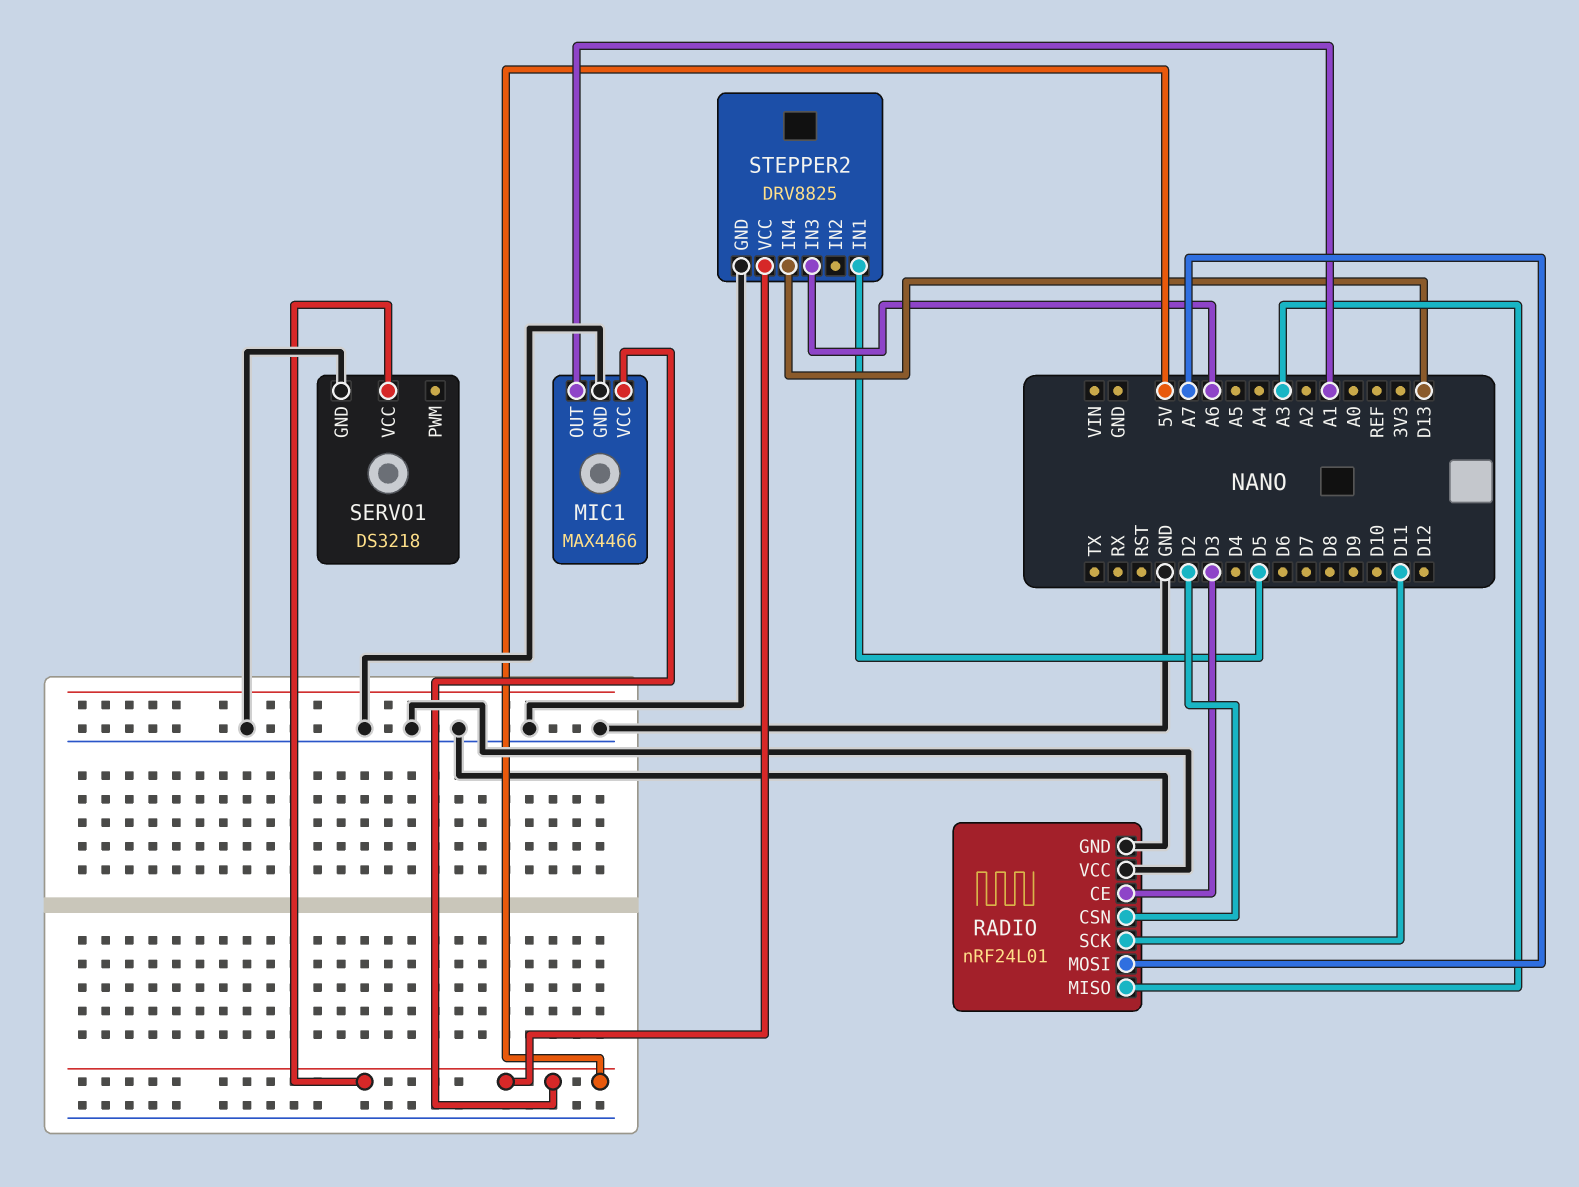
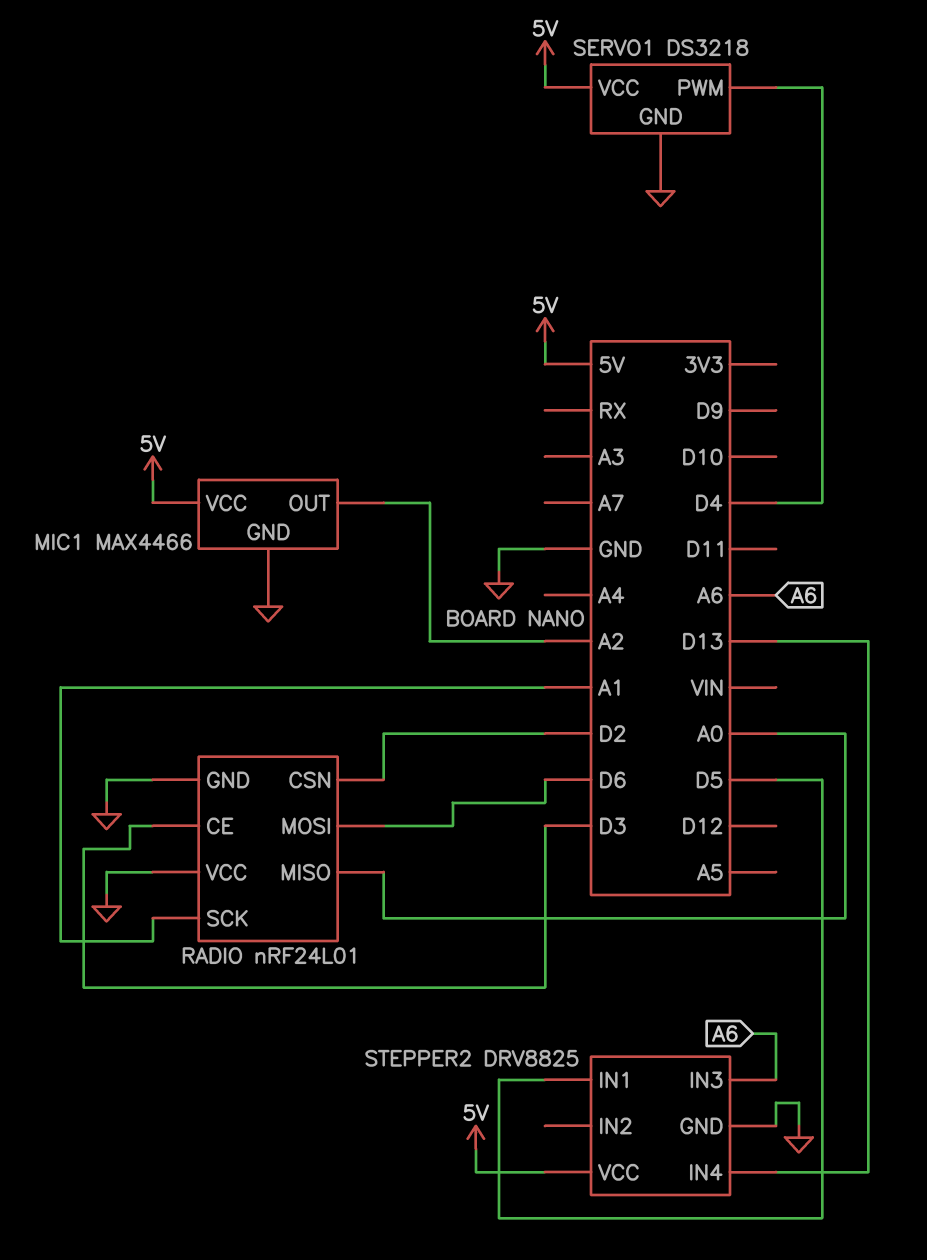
MIC1 pin OUT: A1 -> A2
RADIO pin MISO: A3 -> A0
RADIO pin MOSI: A7 -> D6
RADIO pin SCK: D11 -> A1
SERVO1 pin PWM: none -> D4

